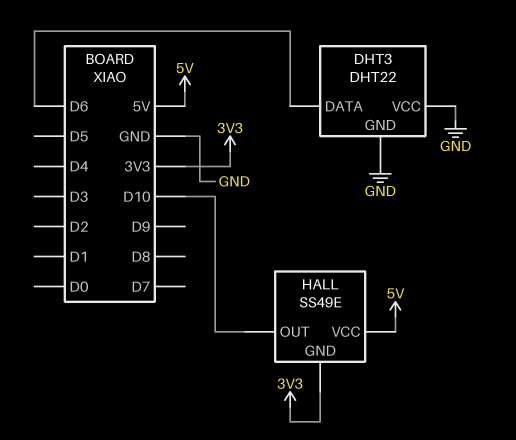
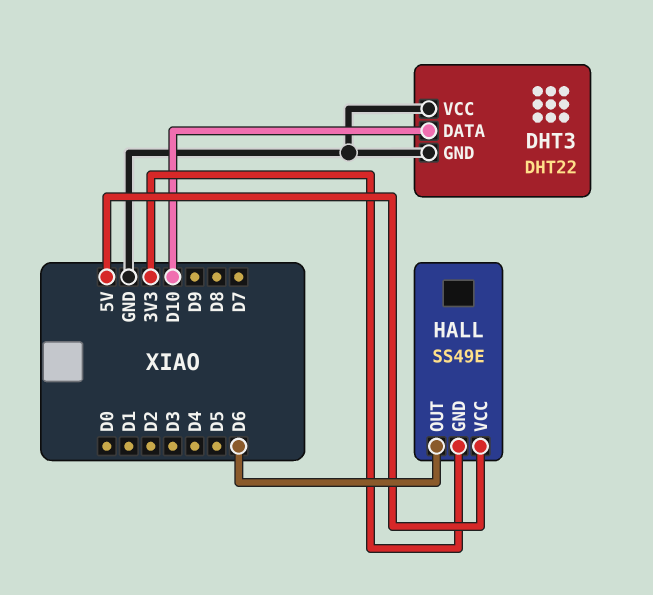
DHT3 pin DATA: D6 -> D10
HALL pin OUT: D10 -> D6

